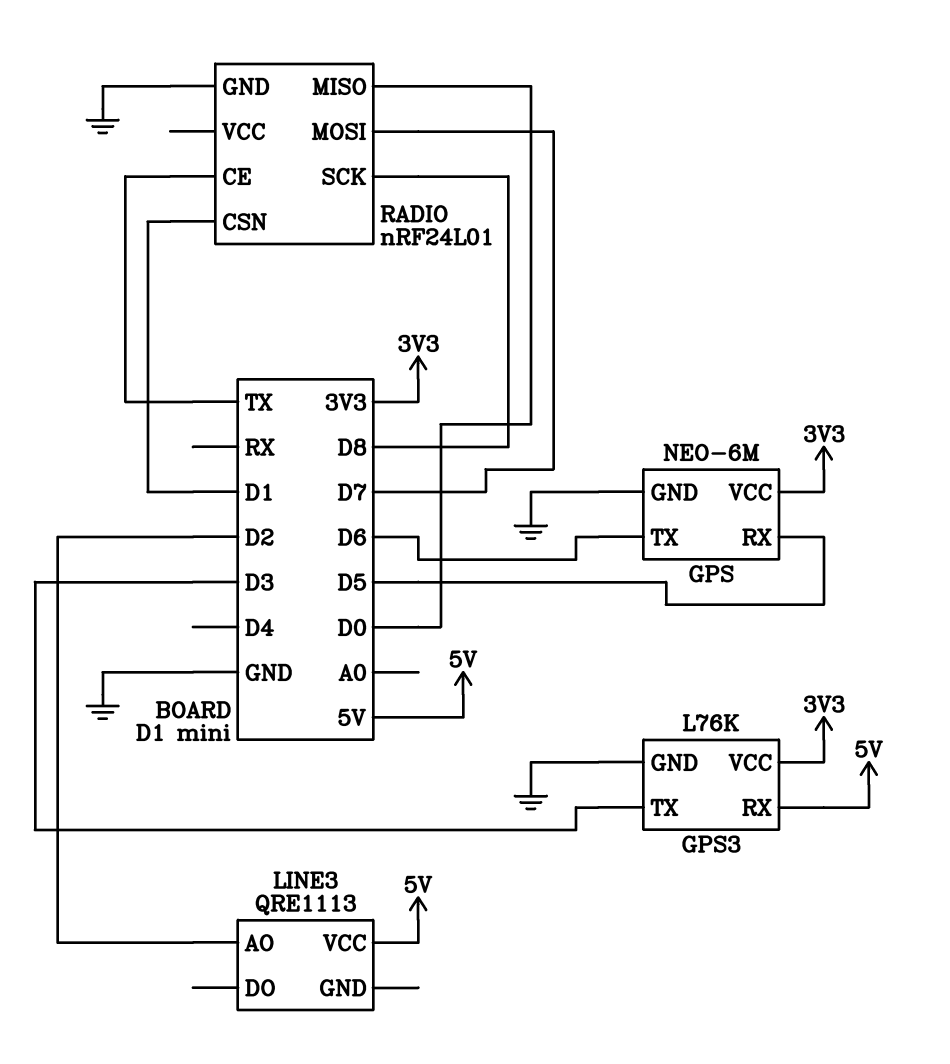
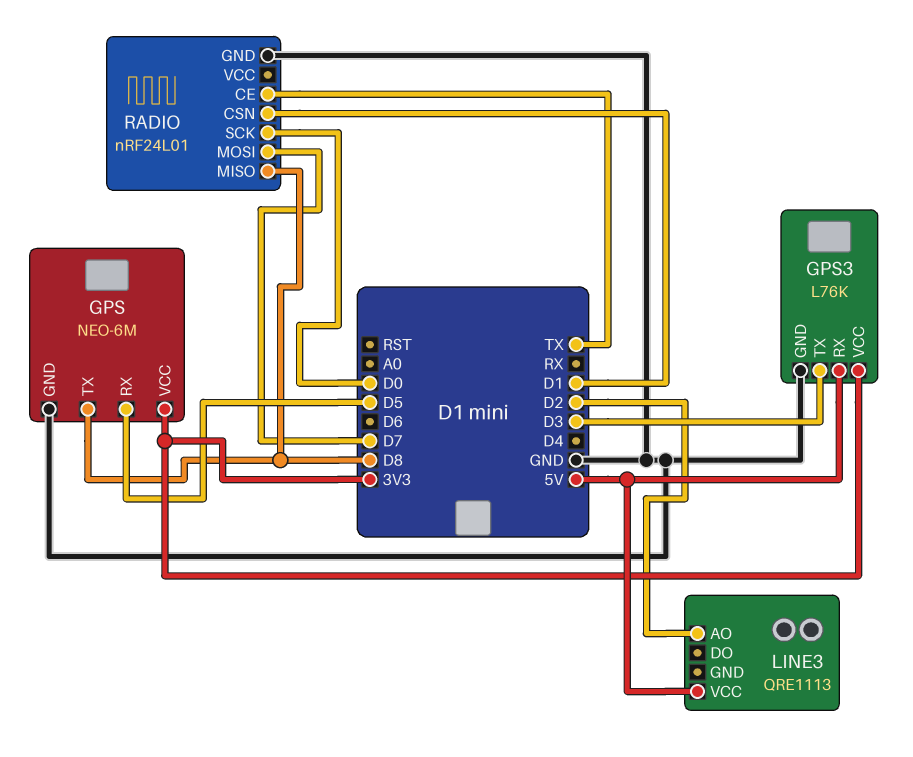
GPS pin TX: D6 -> D8
RADIO pin MISO: D0 -> D8
RADIO pin SCK: D8 -> D0

